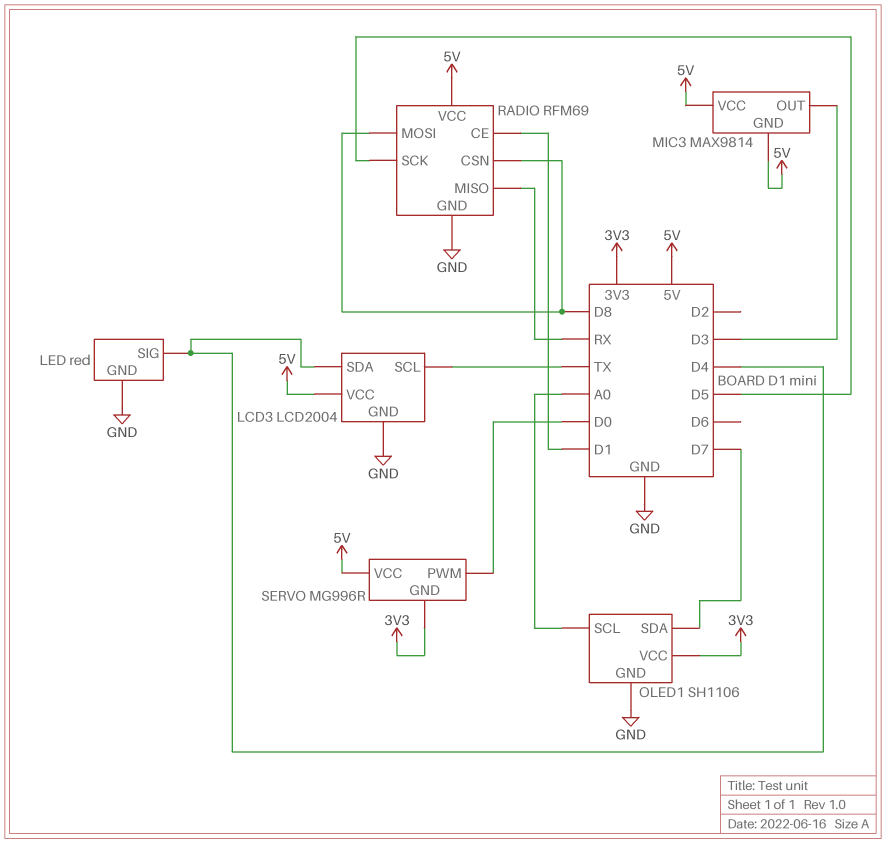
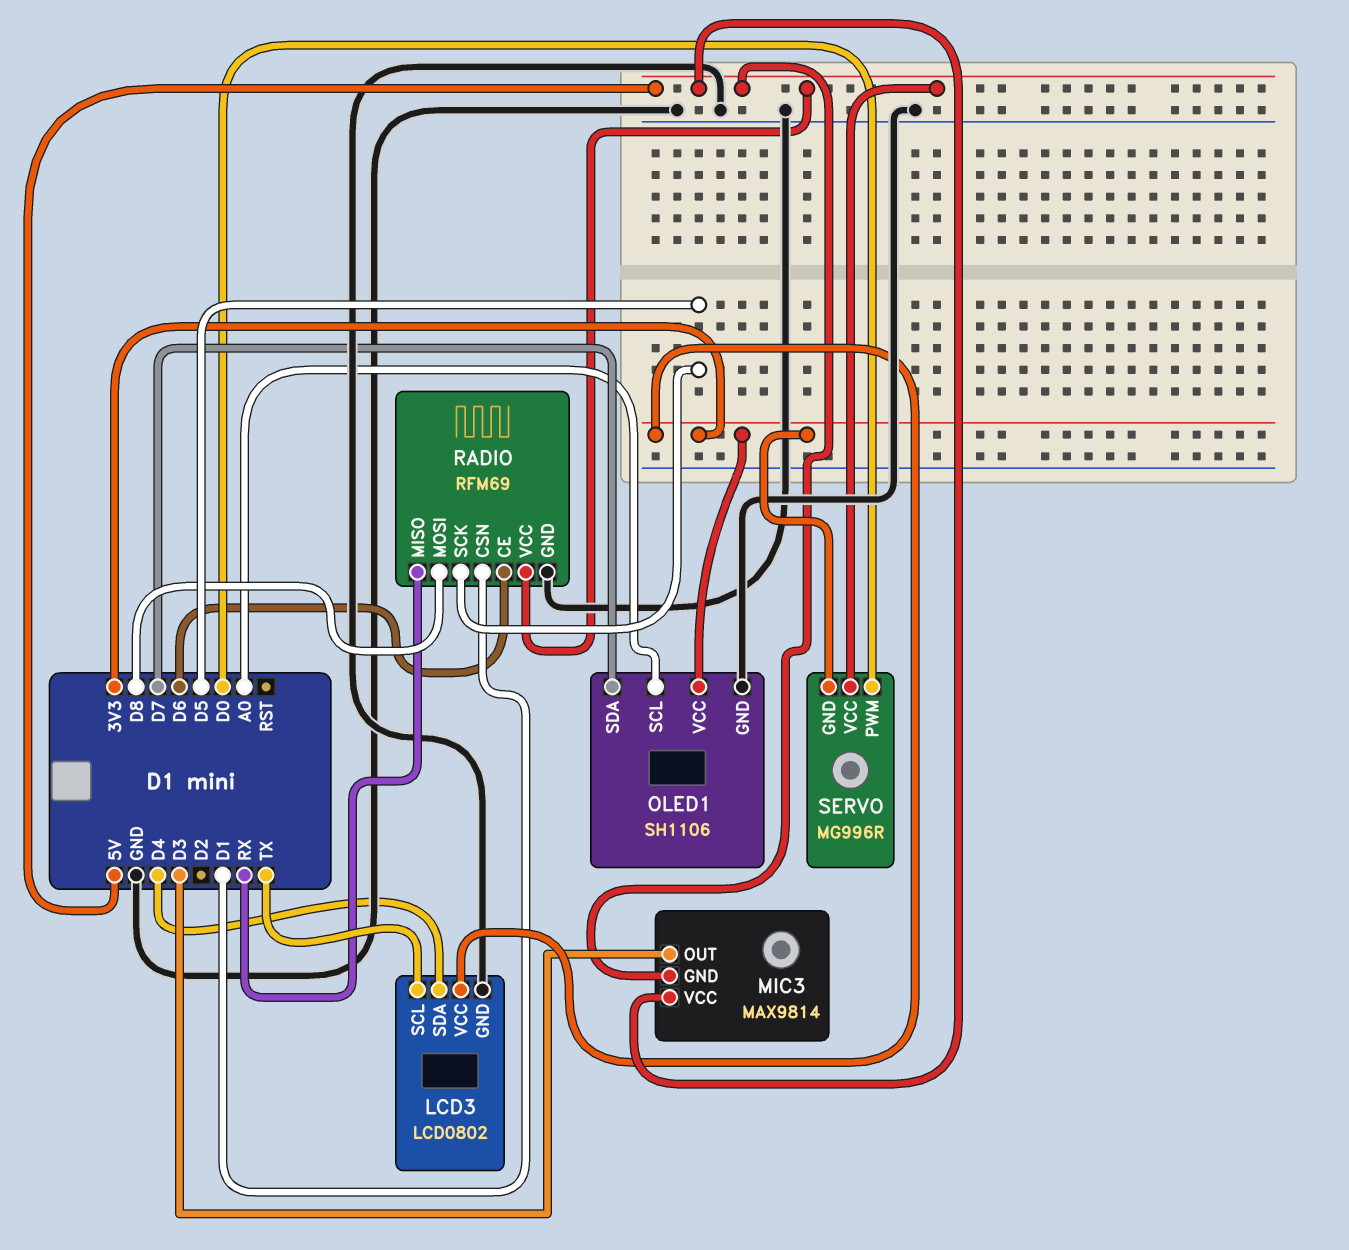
LCD3: LCD2004 -> LCD0802
LCD3 pin VCC: 5V -> 3V3
LED: red -> none
LED pin GND: GND -> none
LED pin SIG: D4 -> none
RADIO pin CE: D1 -> D6
RADIO pin CSN: D8 -> D1

